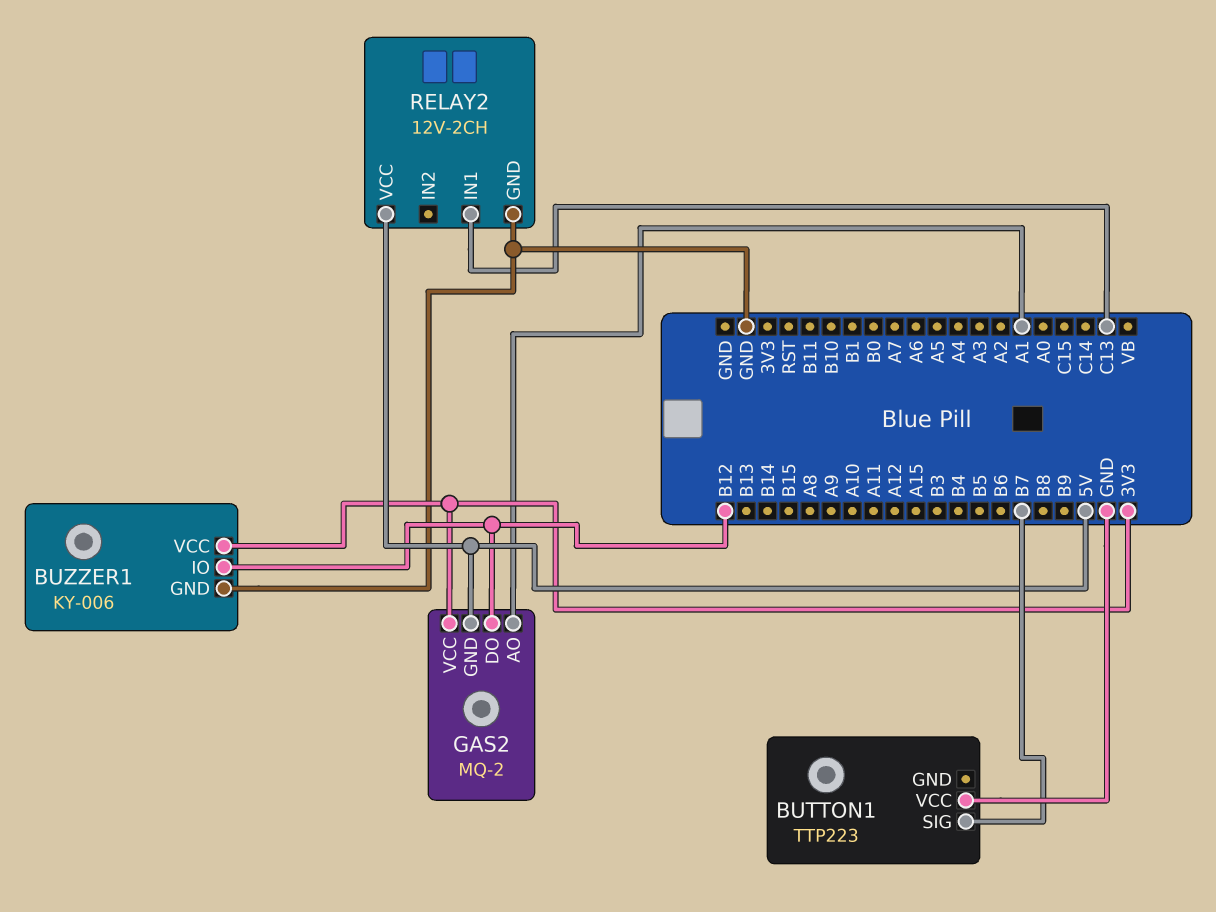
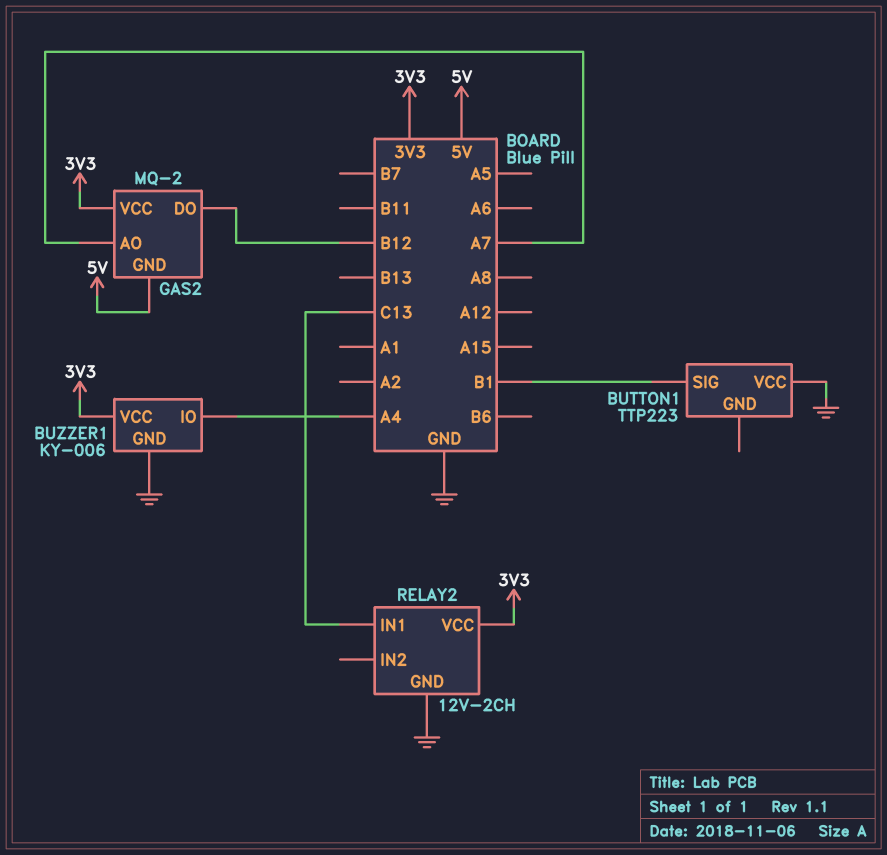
BUTTON1 pin SIG: B7 -> B1
BUZZER1 pin IO: B12 -> A4
GAS2 pin AO: A1 -> A7
RELAY2 pin VCC: 5V -> 3V3

